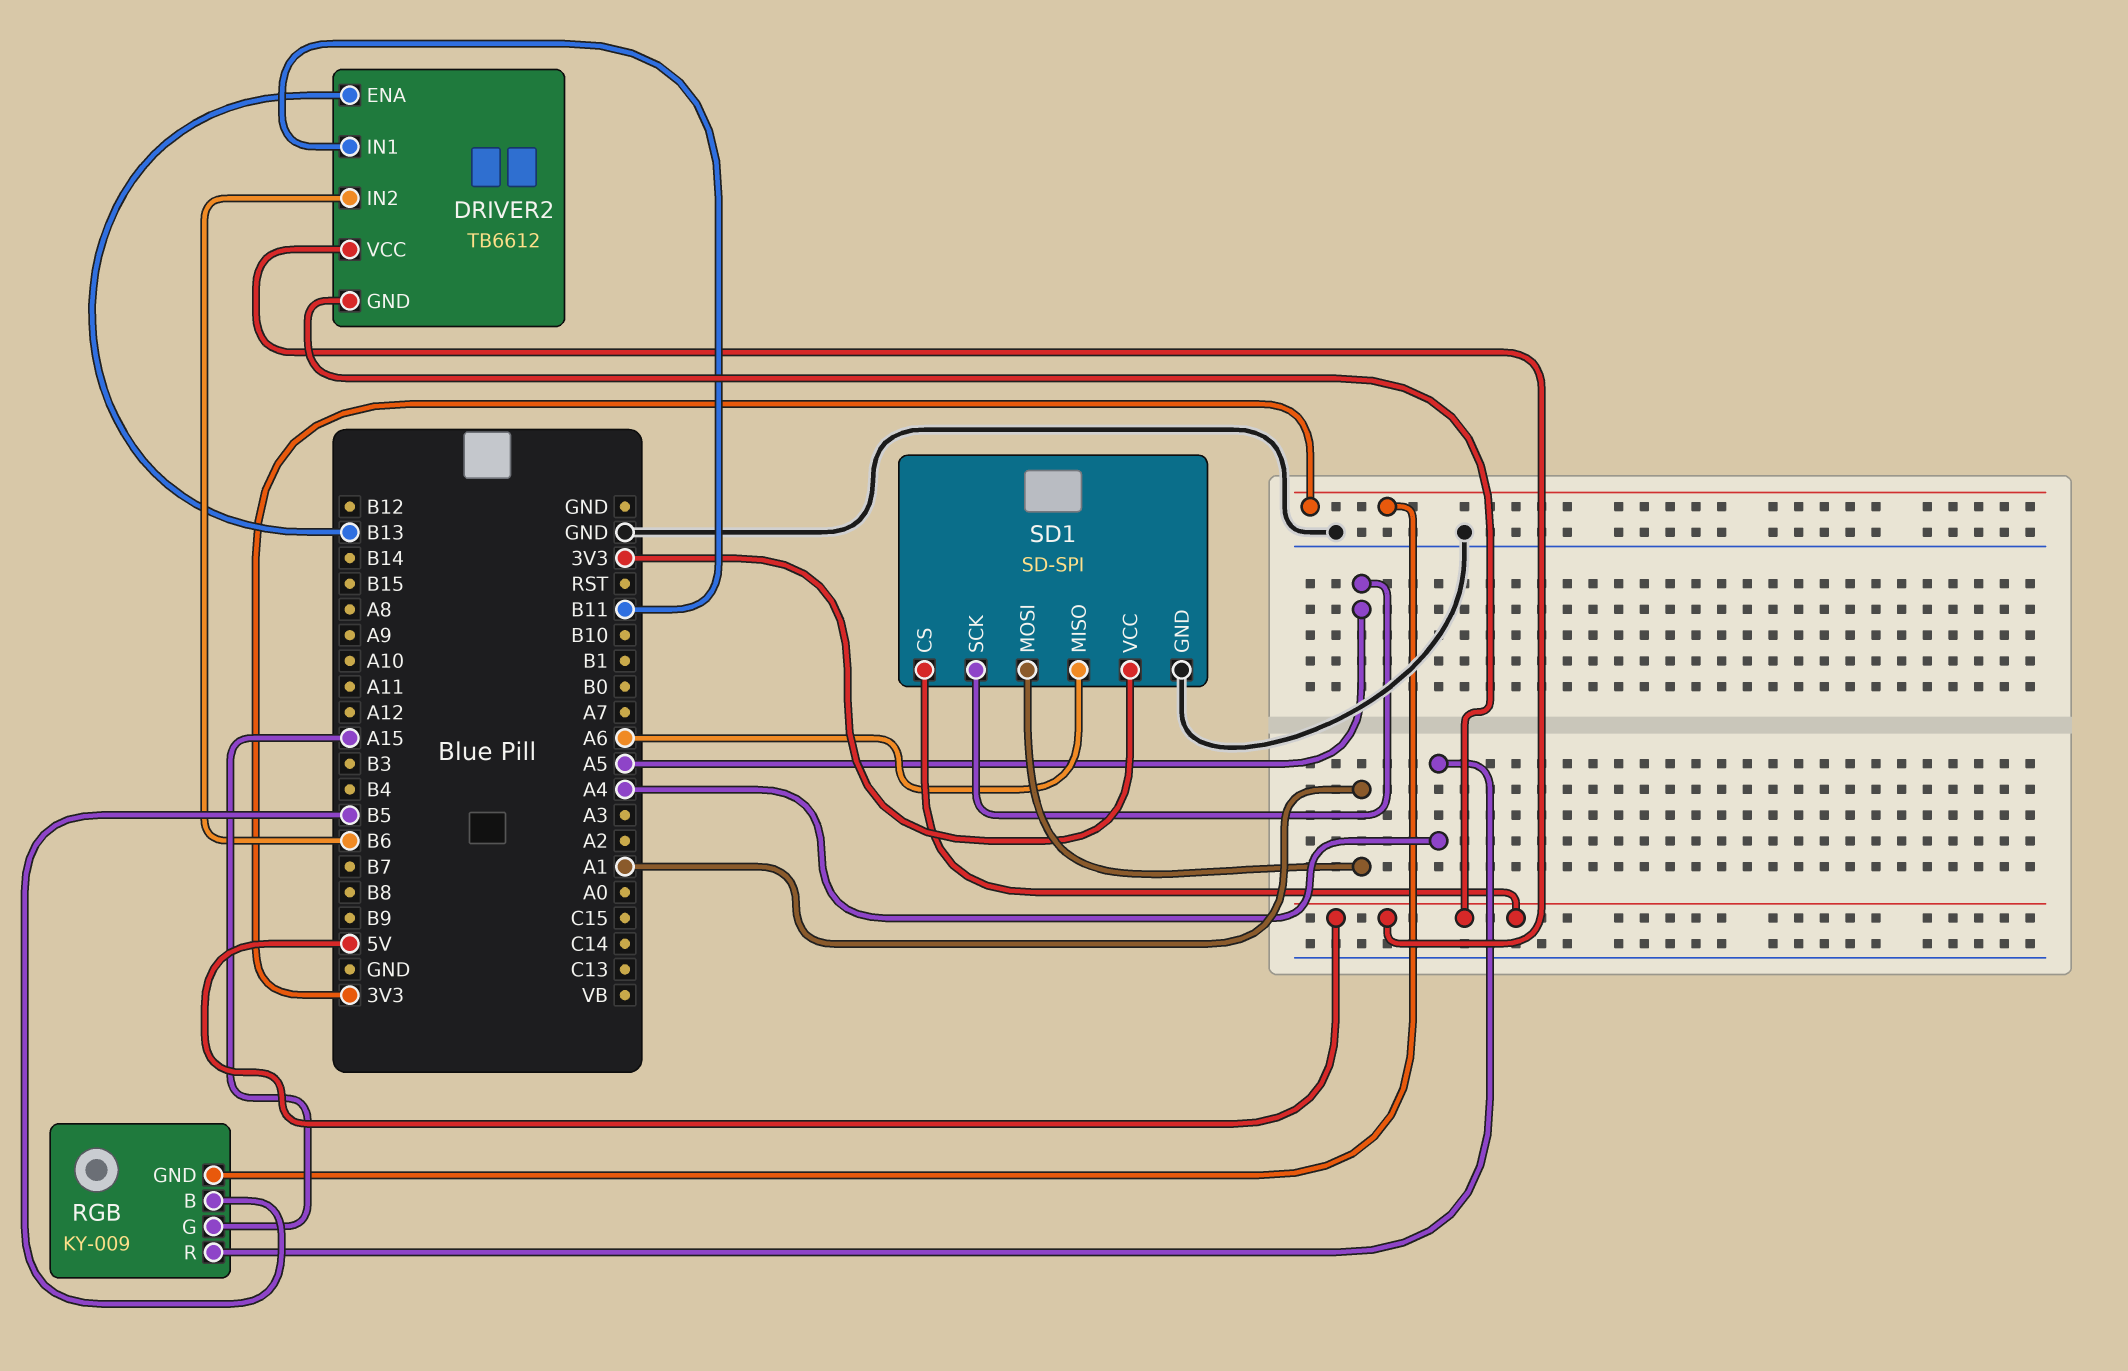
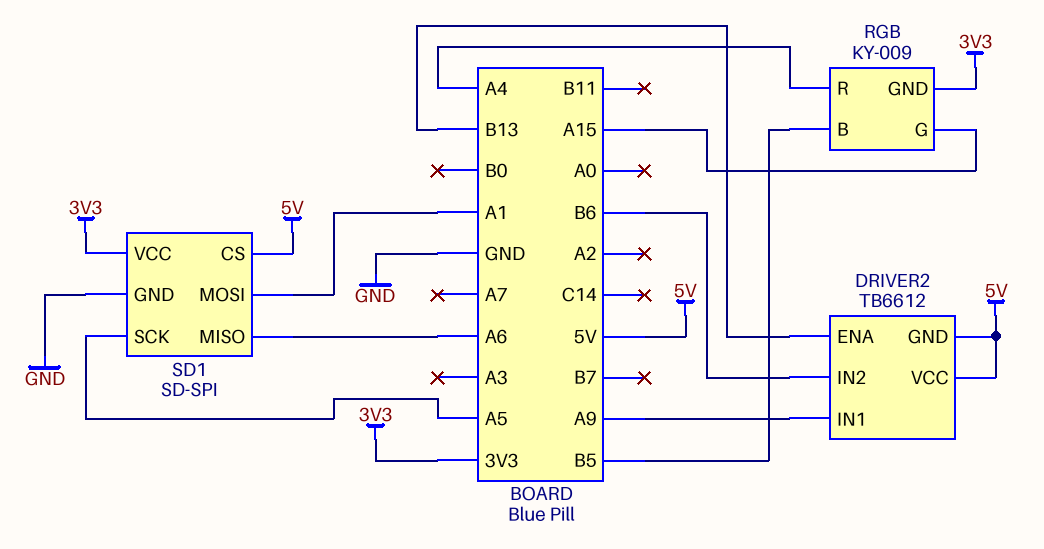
DRIVER2 pin IN1: B11 -> A9

